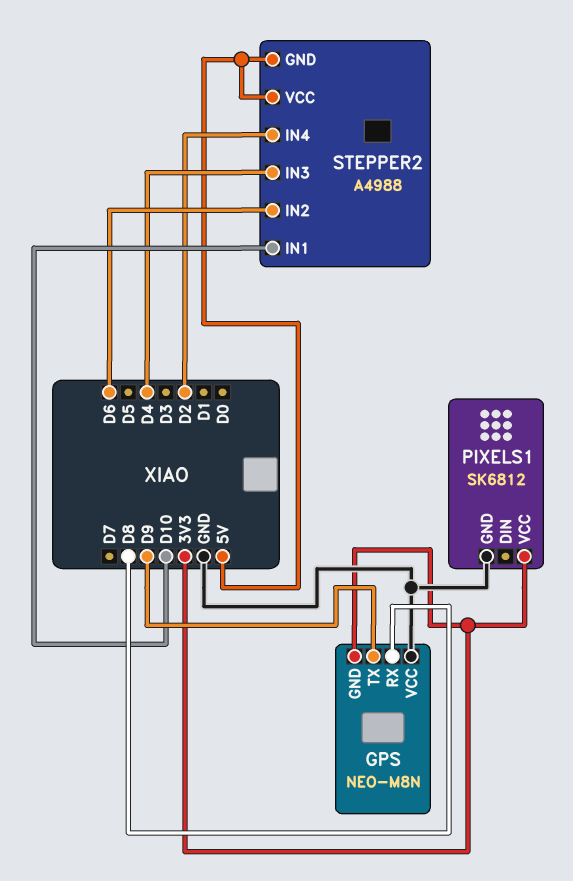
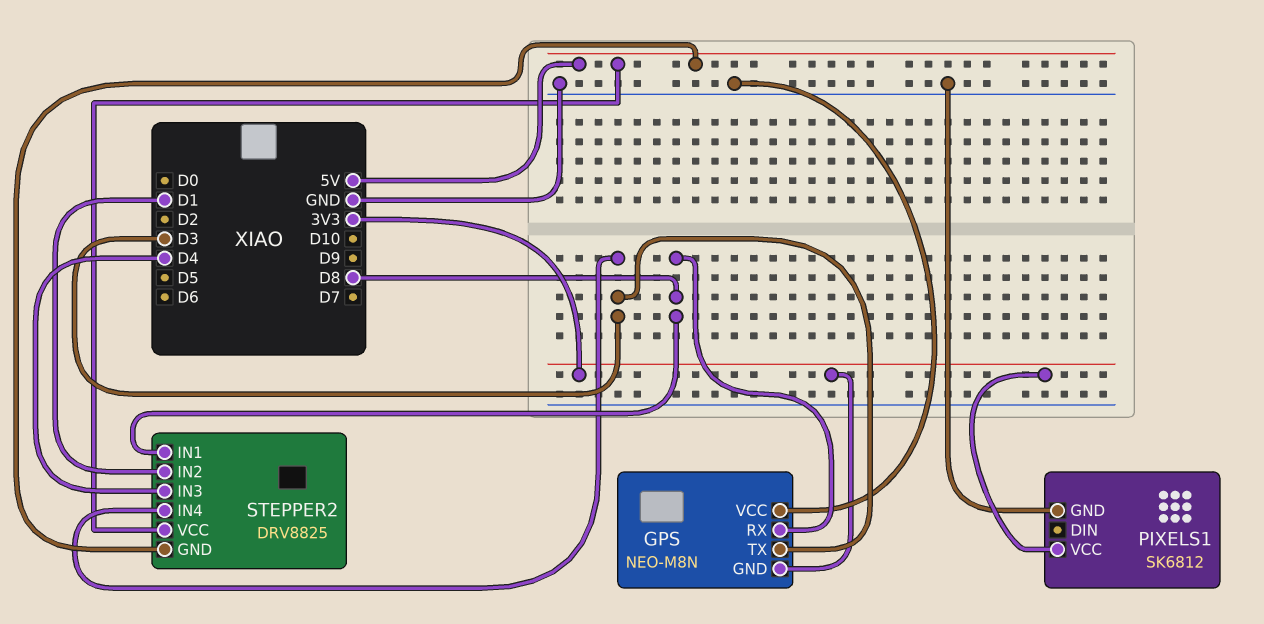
GPS pin TX: D9 -> D3
STEPPER2: A4988 -> DRV8825
STEPPER2 pin IN1: D10 -> D8
STEPPER2 pin IN2: D6 -> D1
STEPPER2 pin IN4: D2 -> D3

